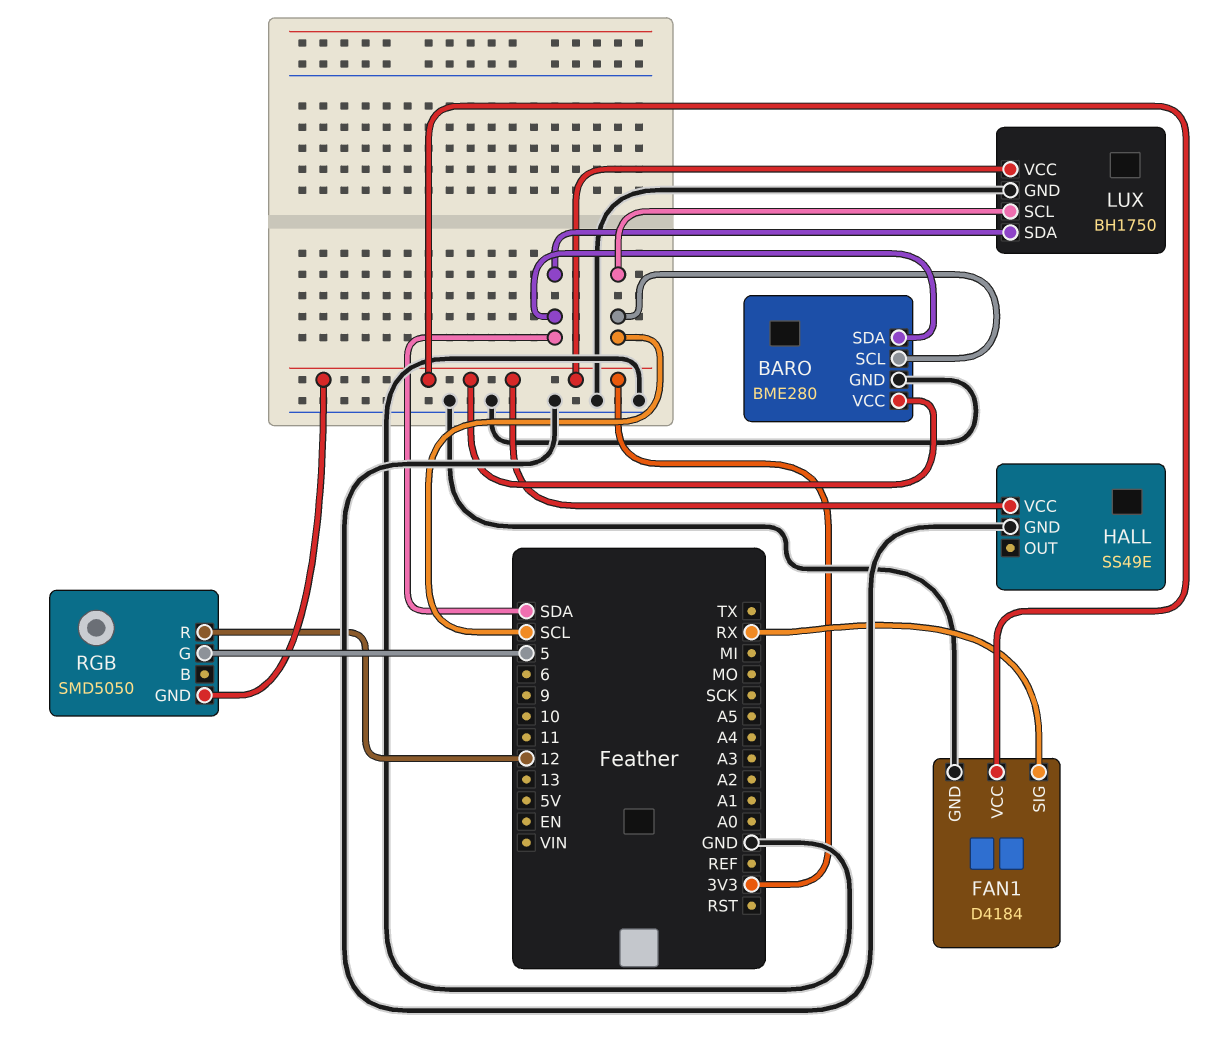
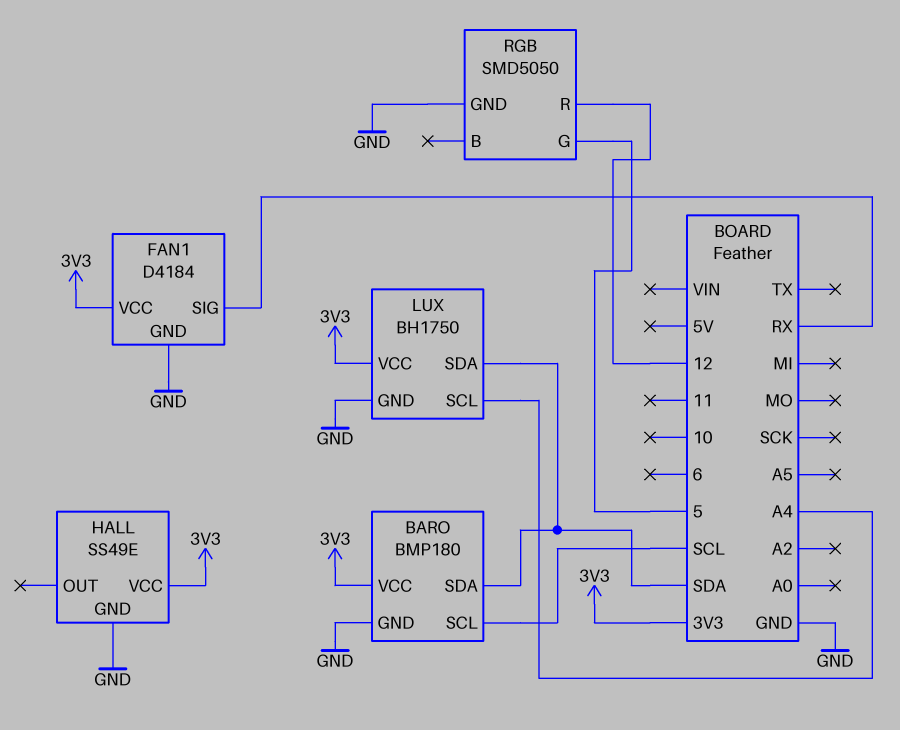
BARO: BME280 -> BMP180
LUX pin SCL: SCL -> A4
RGB pin GND: 3V3 -> GND

